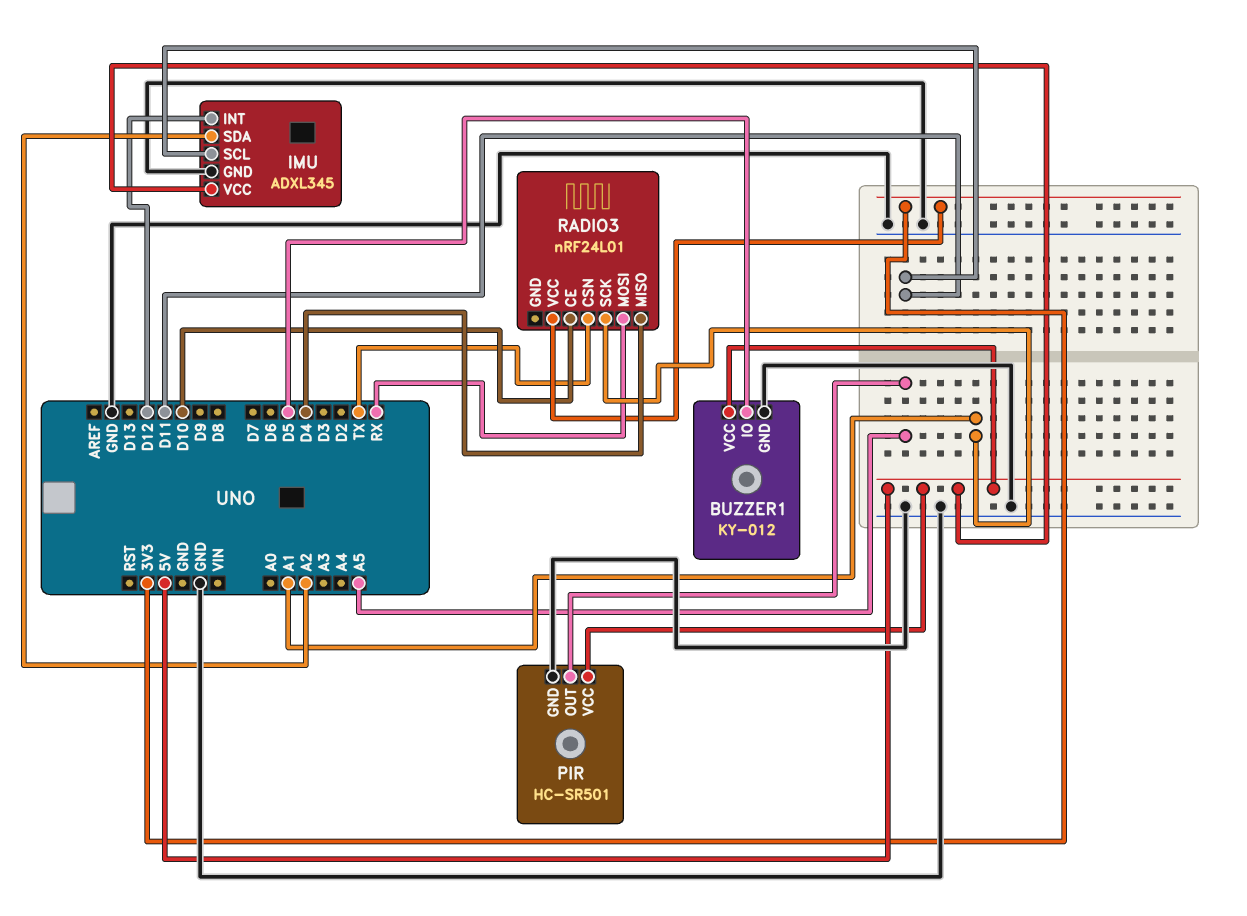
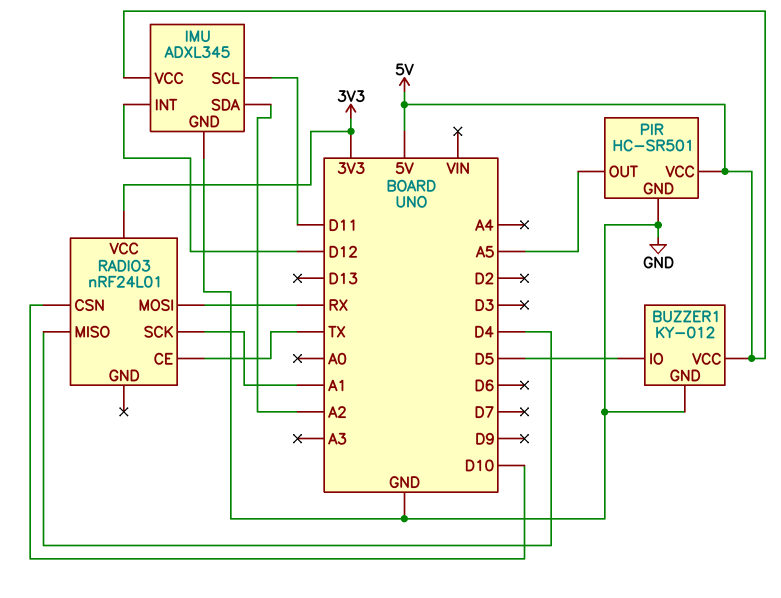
RADIO3 pin CE: D10 -> TX
RADIO3 pin CSN: TX -> D10

